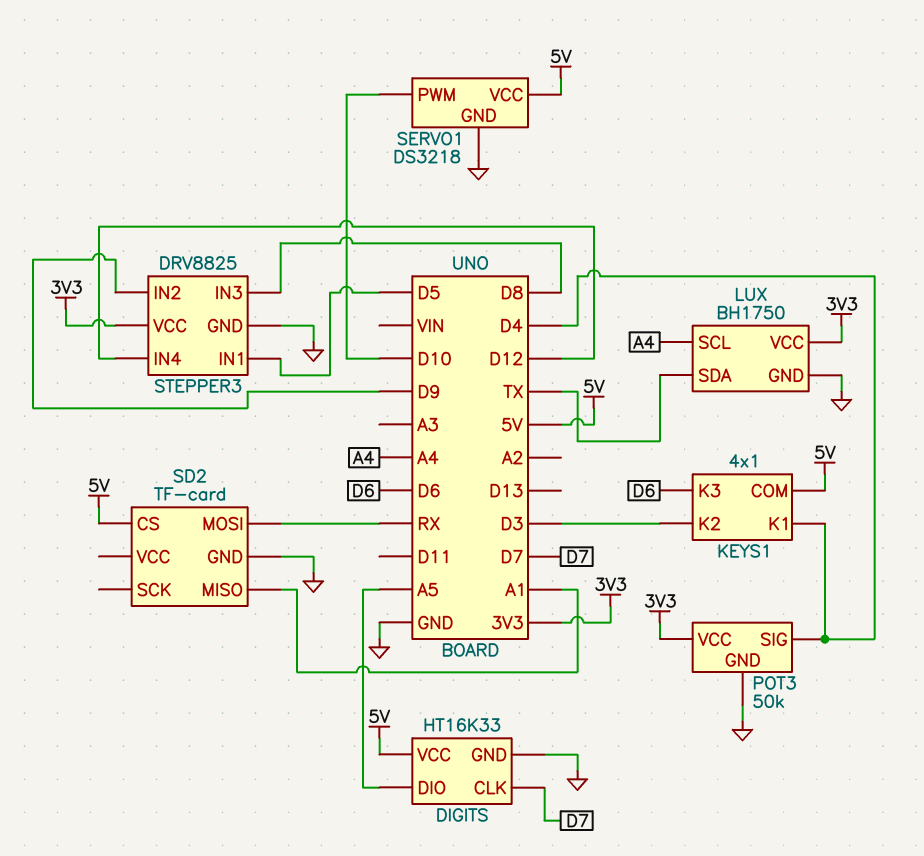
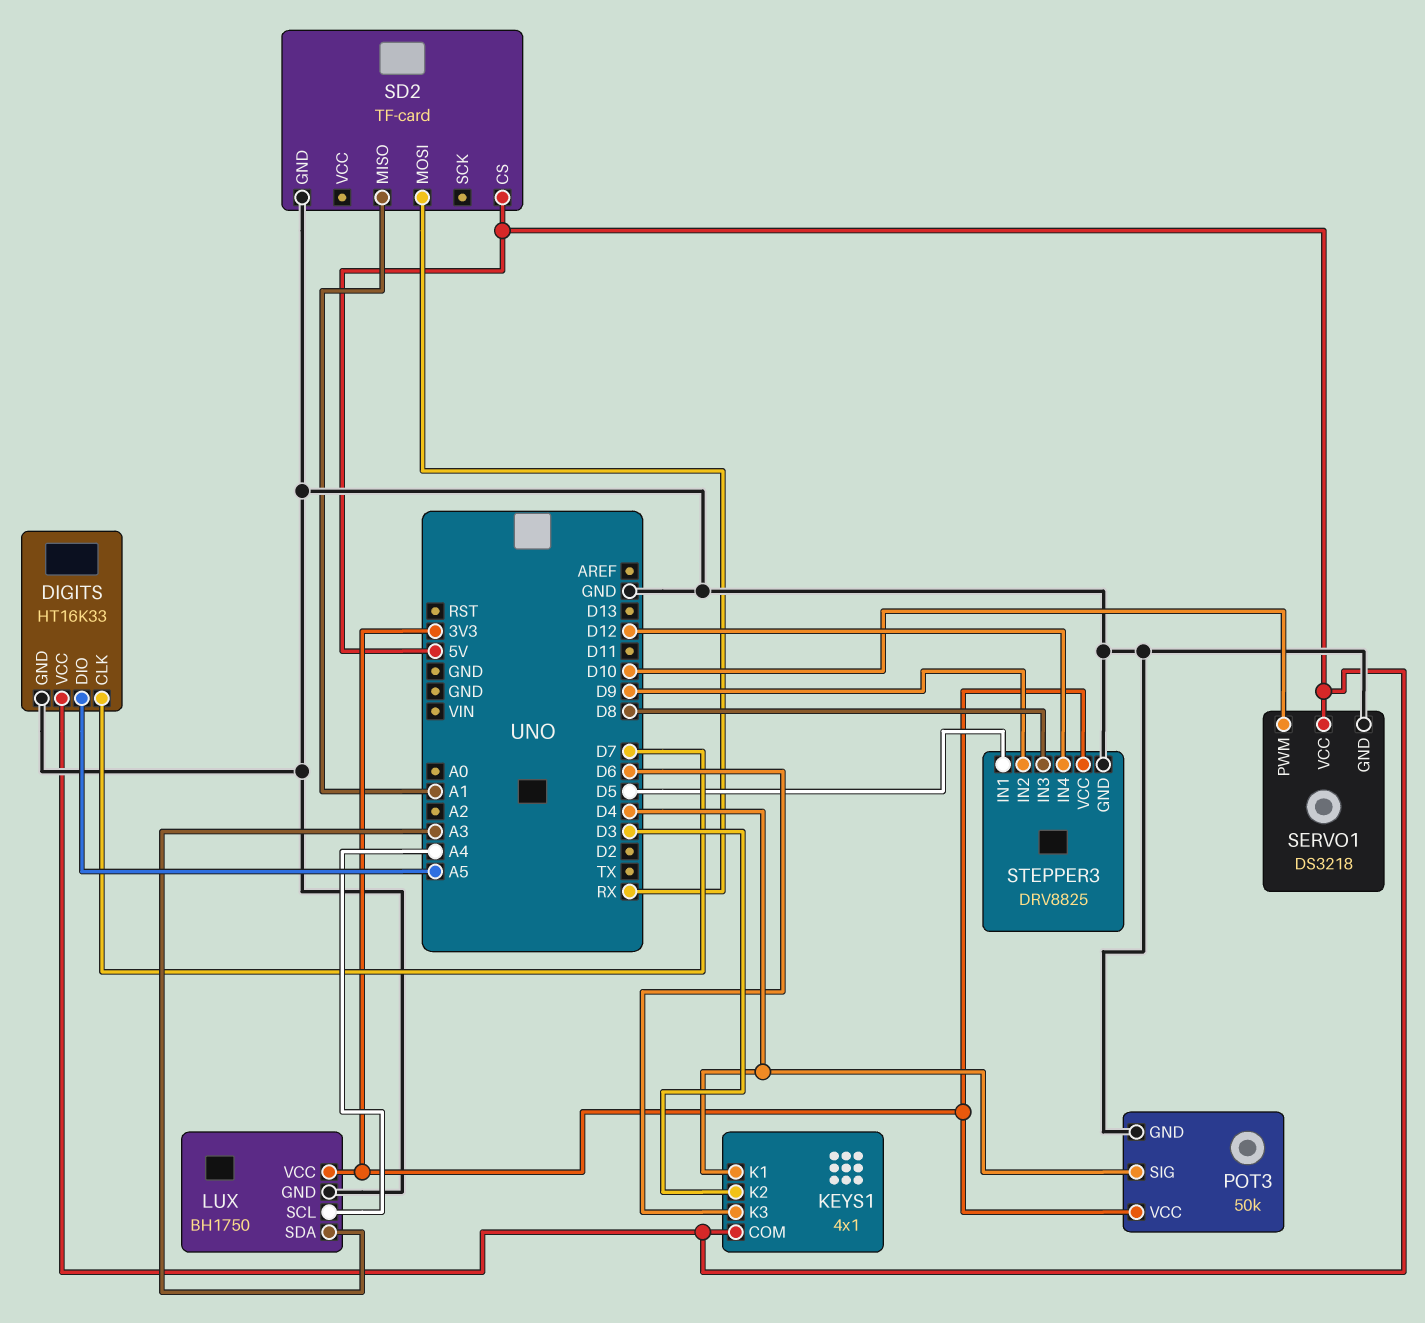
LUX pin SDA: TX -> A3

